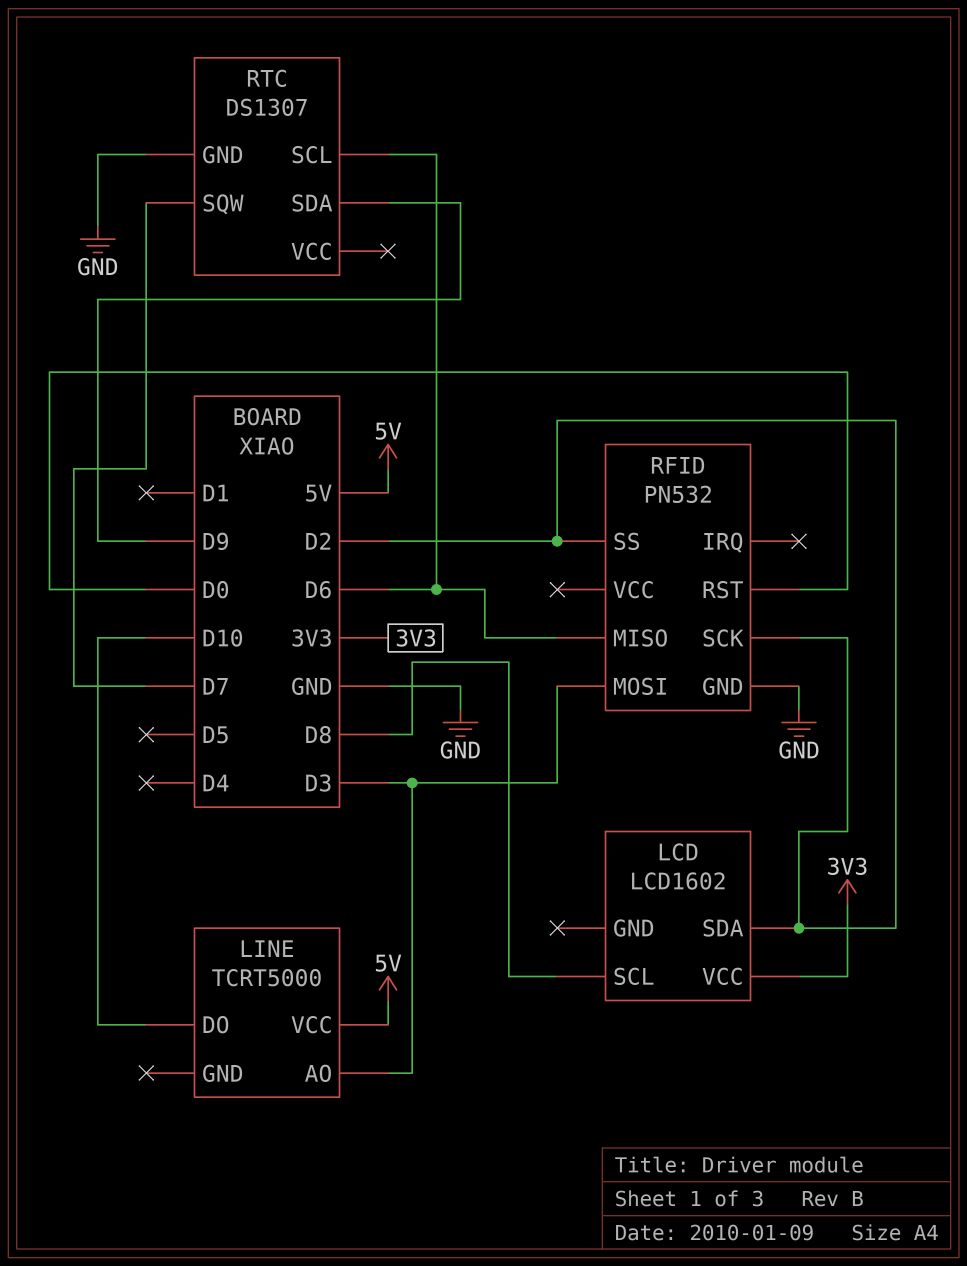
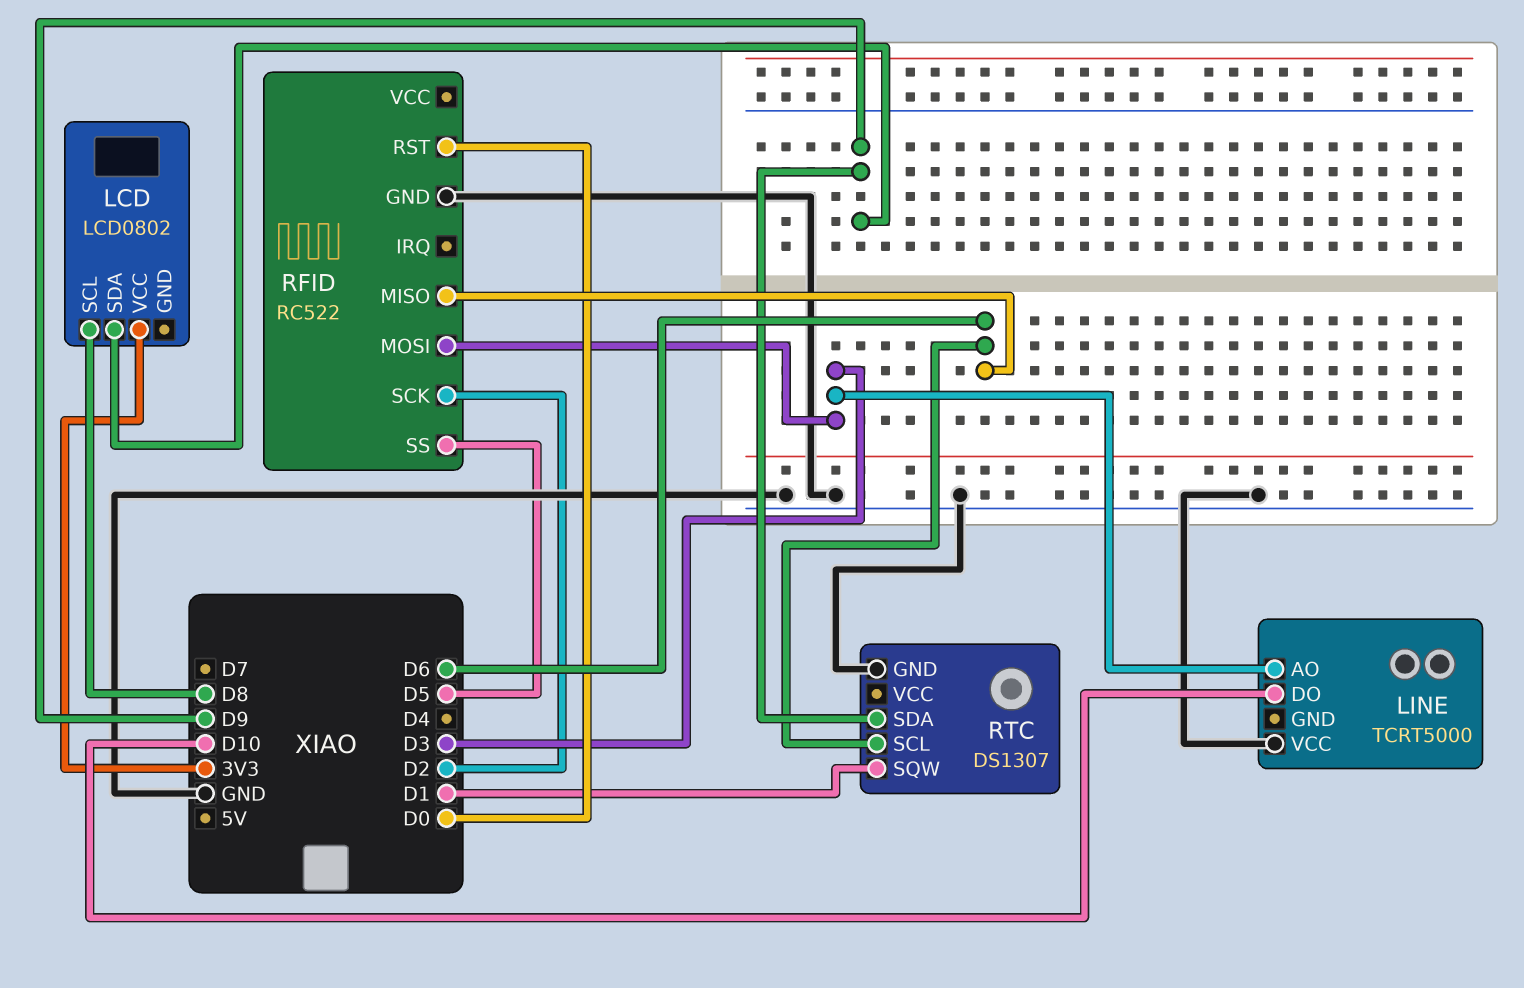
LCD: LCD1602 -> LCD0802
LCD pin SDA: D2 -> D9
LINE pin VCC: 5V -> GND
RFID: PN532 -> RC522
RFID pin SS: D2 -> D5
RTC pin SQW: D7 -> D1

